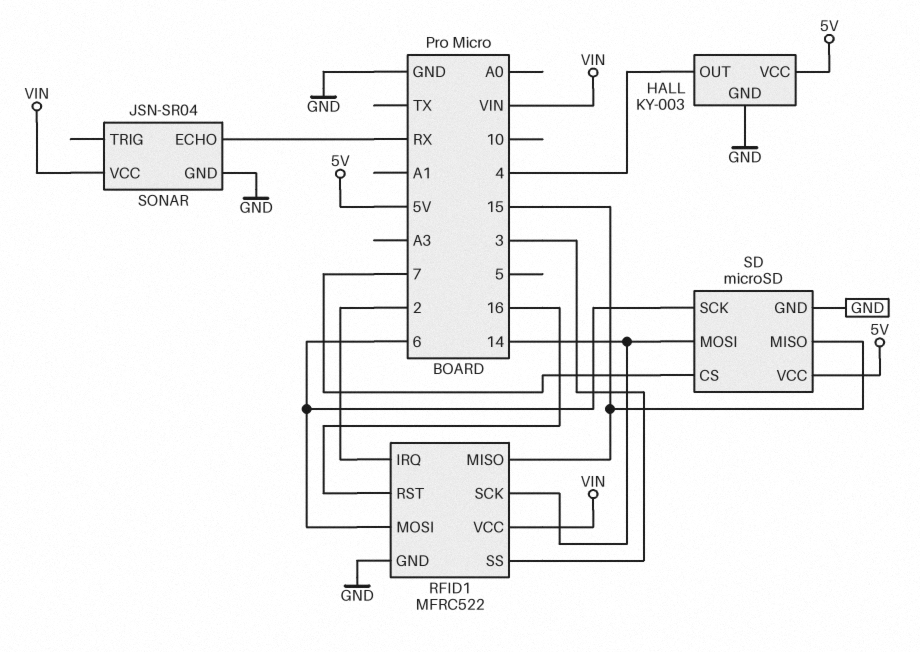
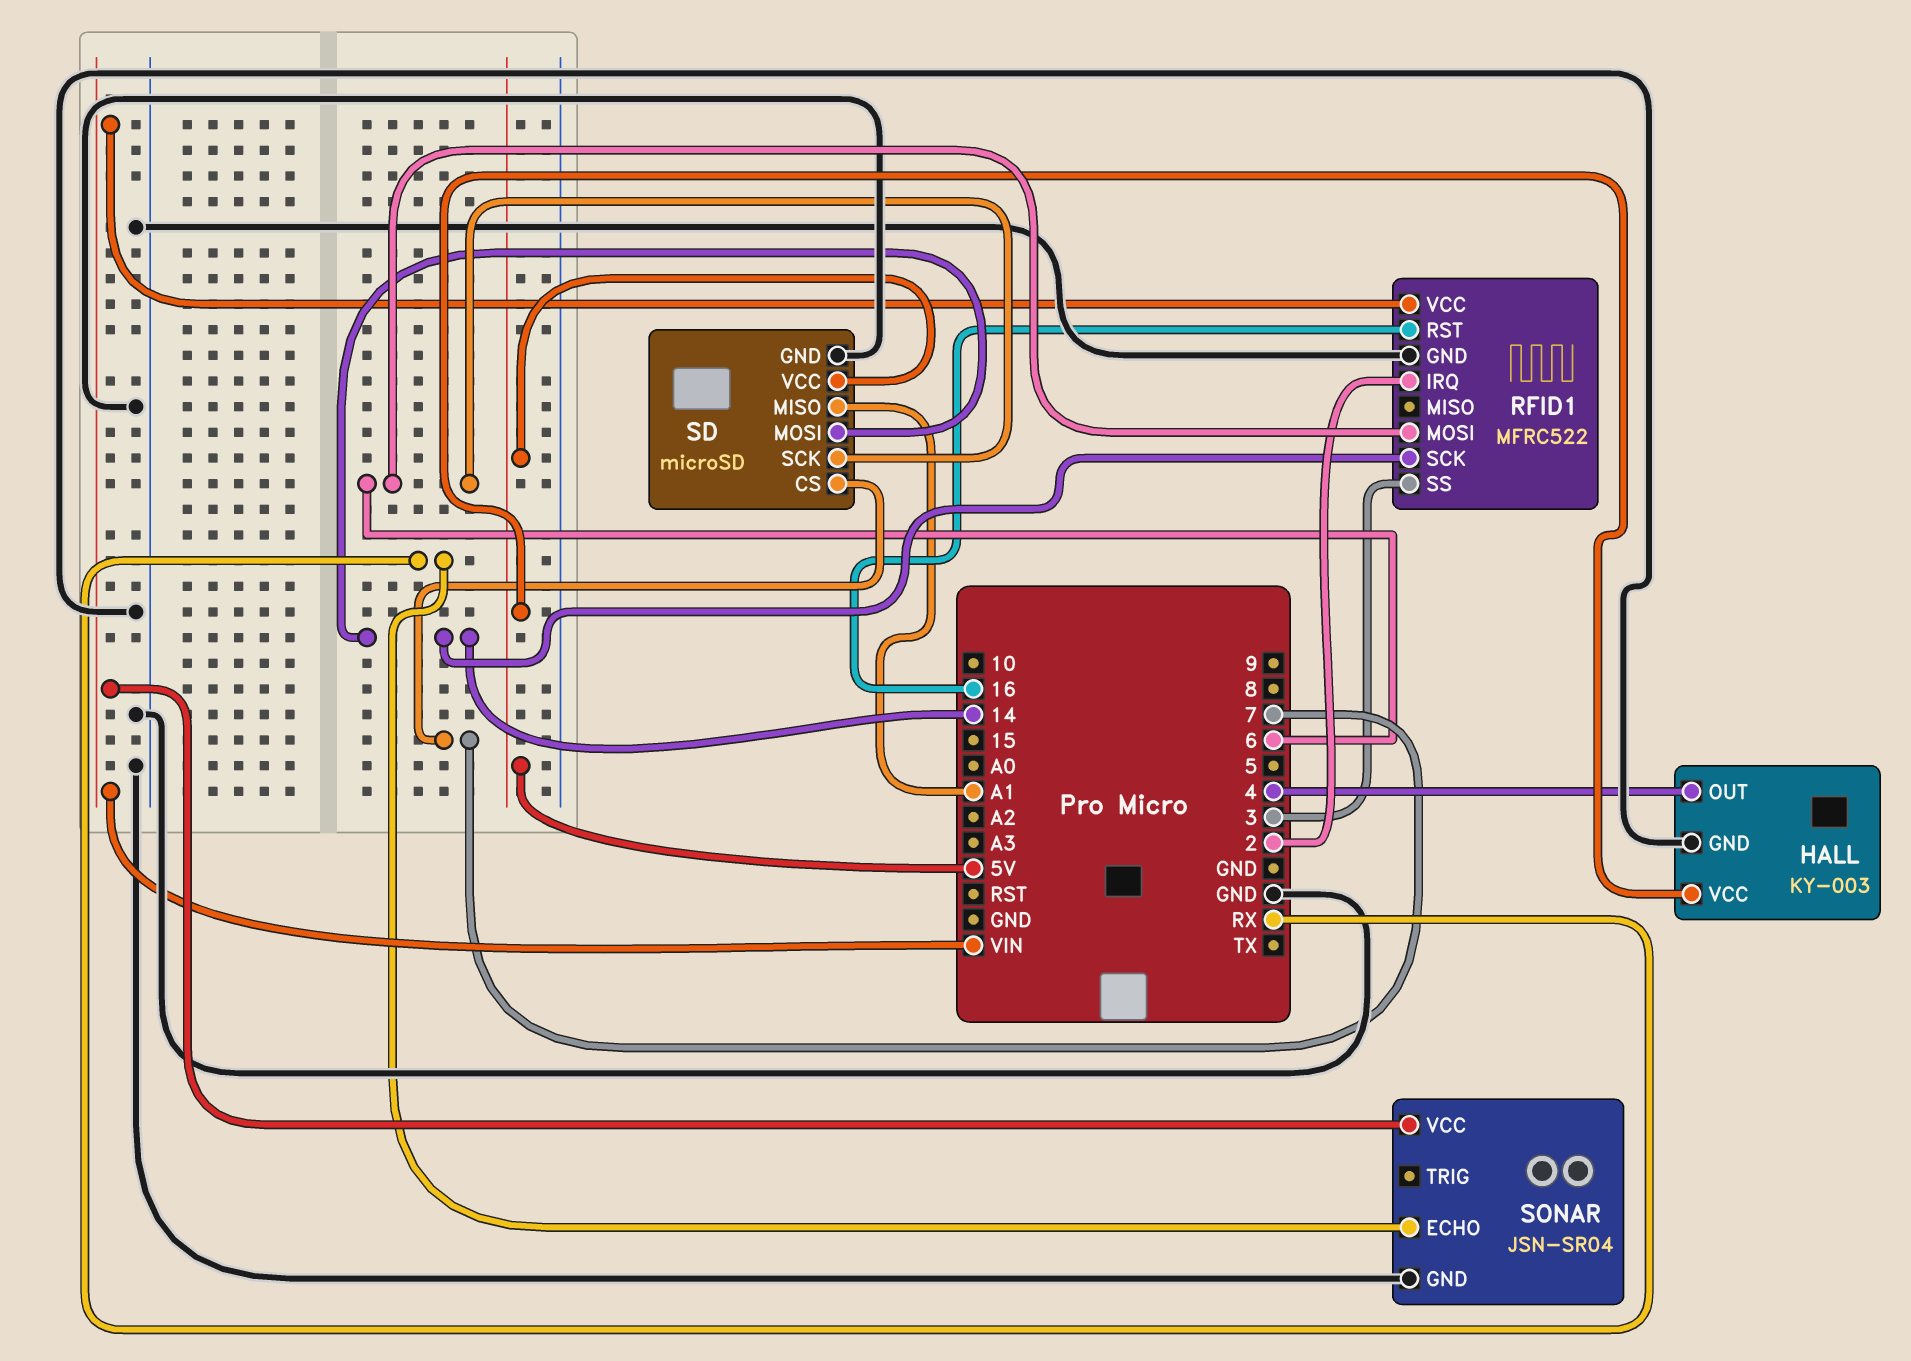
RFID1 pin MISO: 15 -> none
SD pin MISO: 15 -> A1

